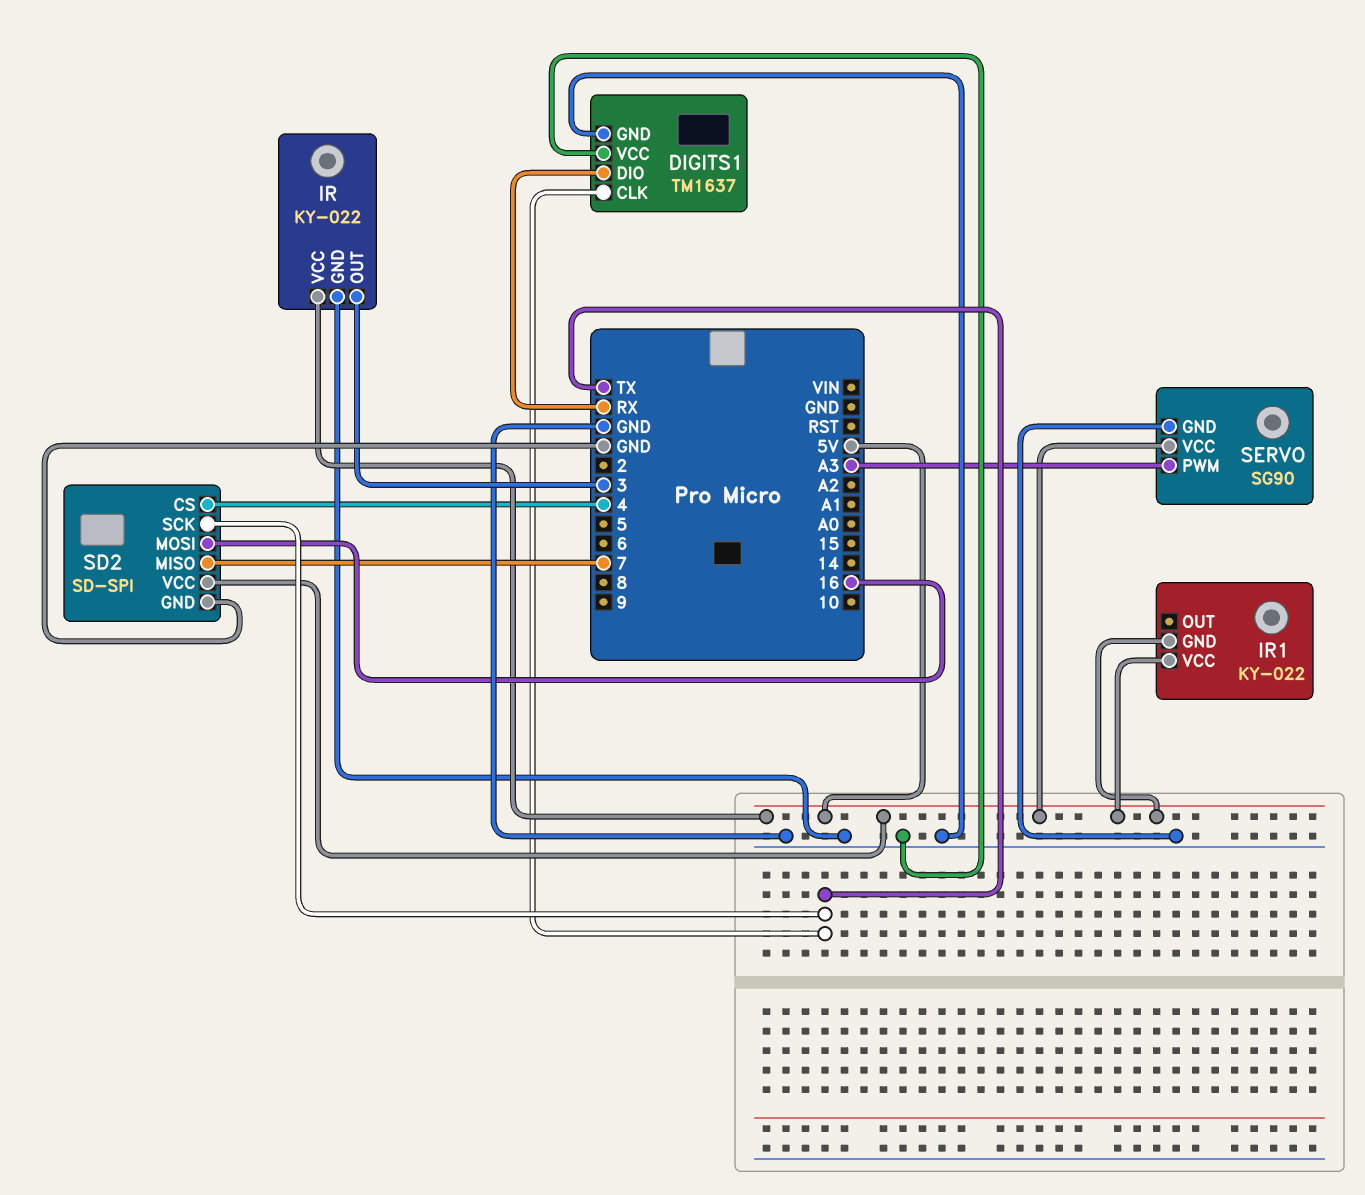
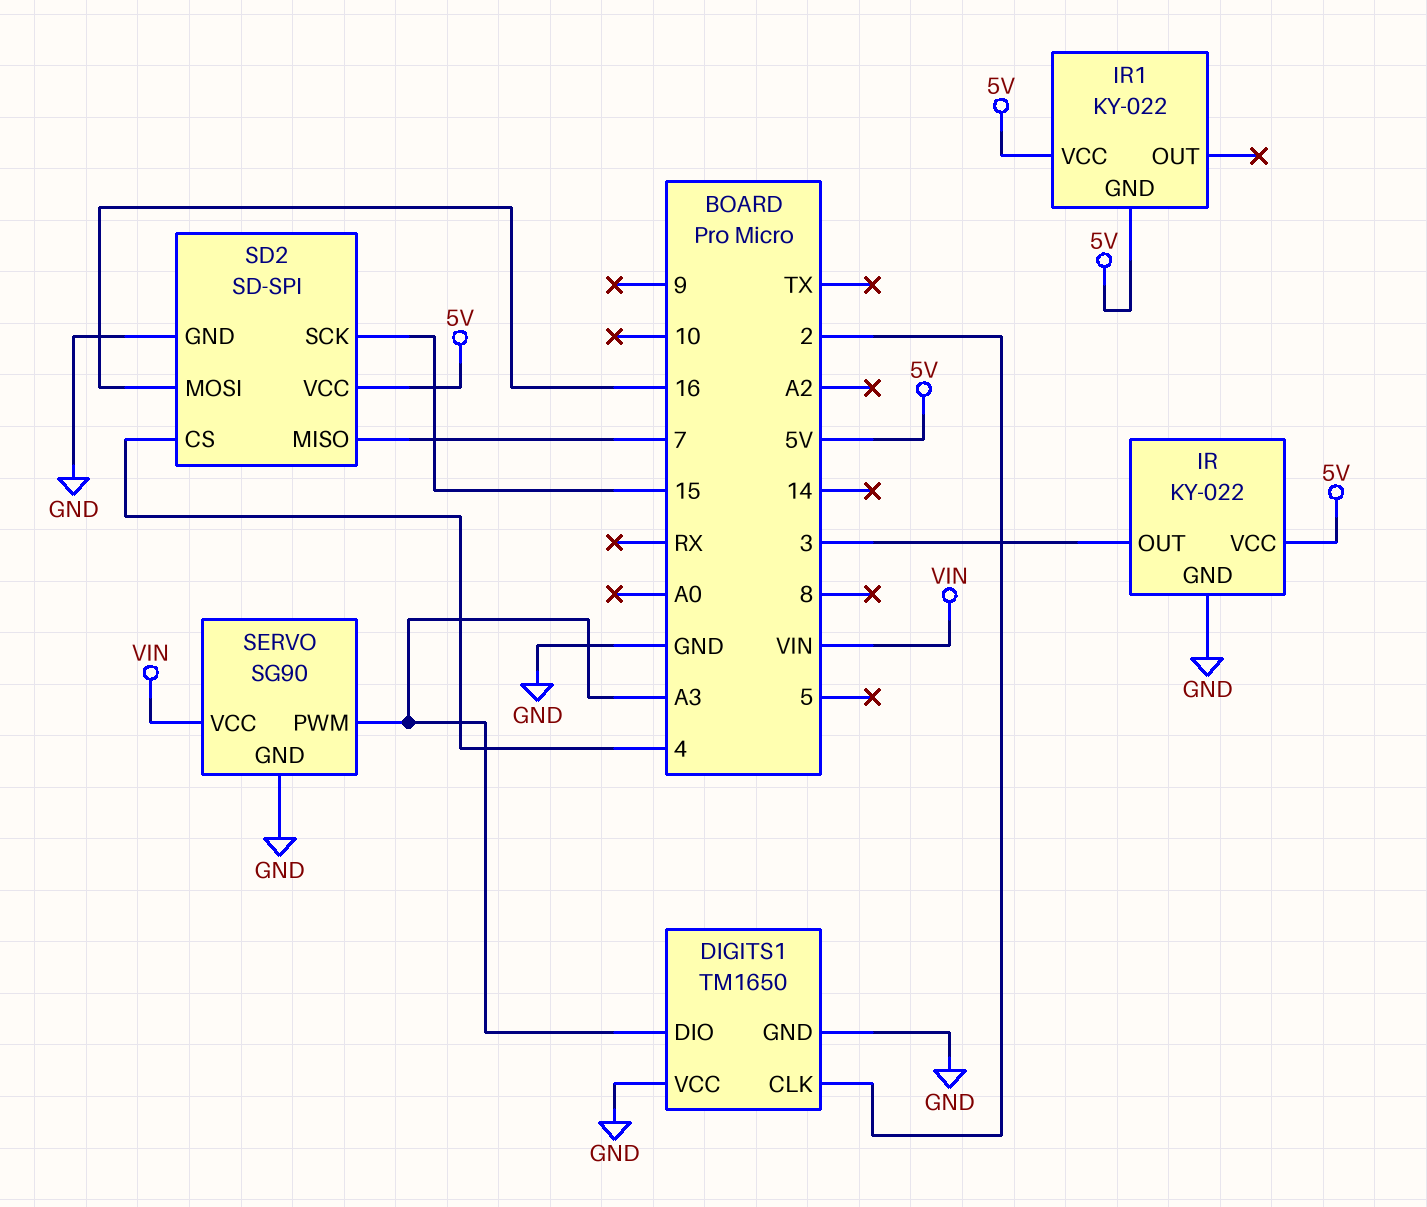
DIGITS1: TM1637 -> TM1650
DIGITS1 pin CLK: TX -> 2
DIGITS1 pin DIO: RX -> A3
SD2 pin SCK: TX -> 15
SERVO pin VCC: 5V -> VIN

